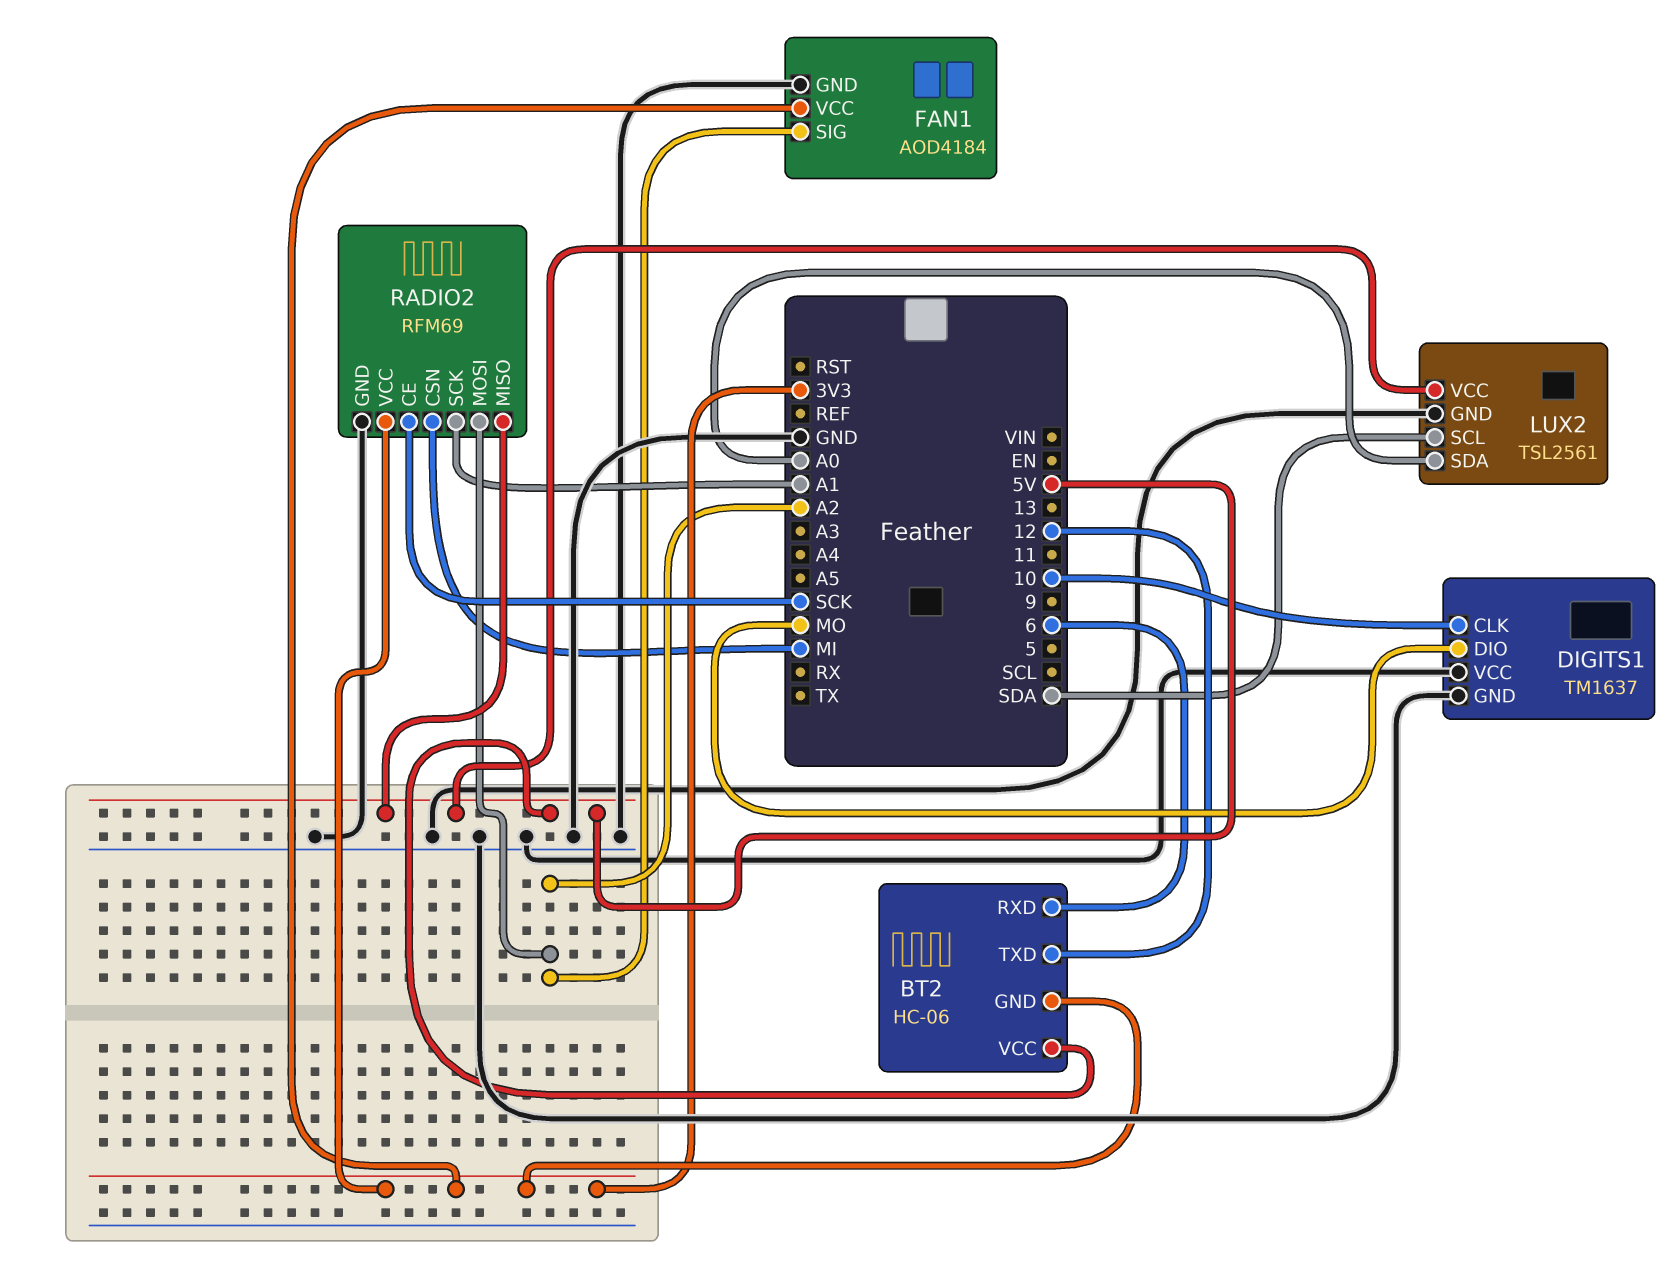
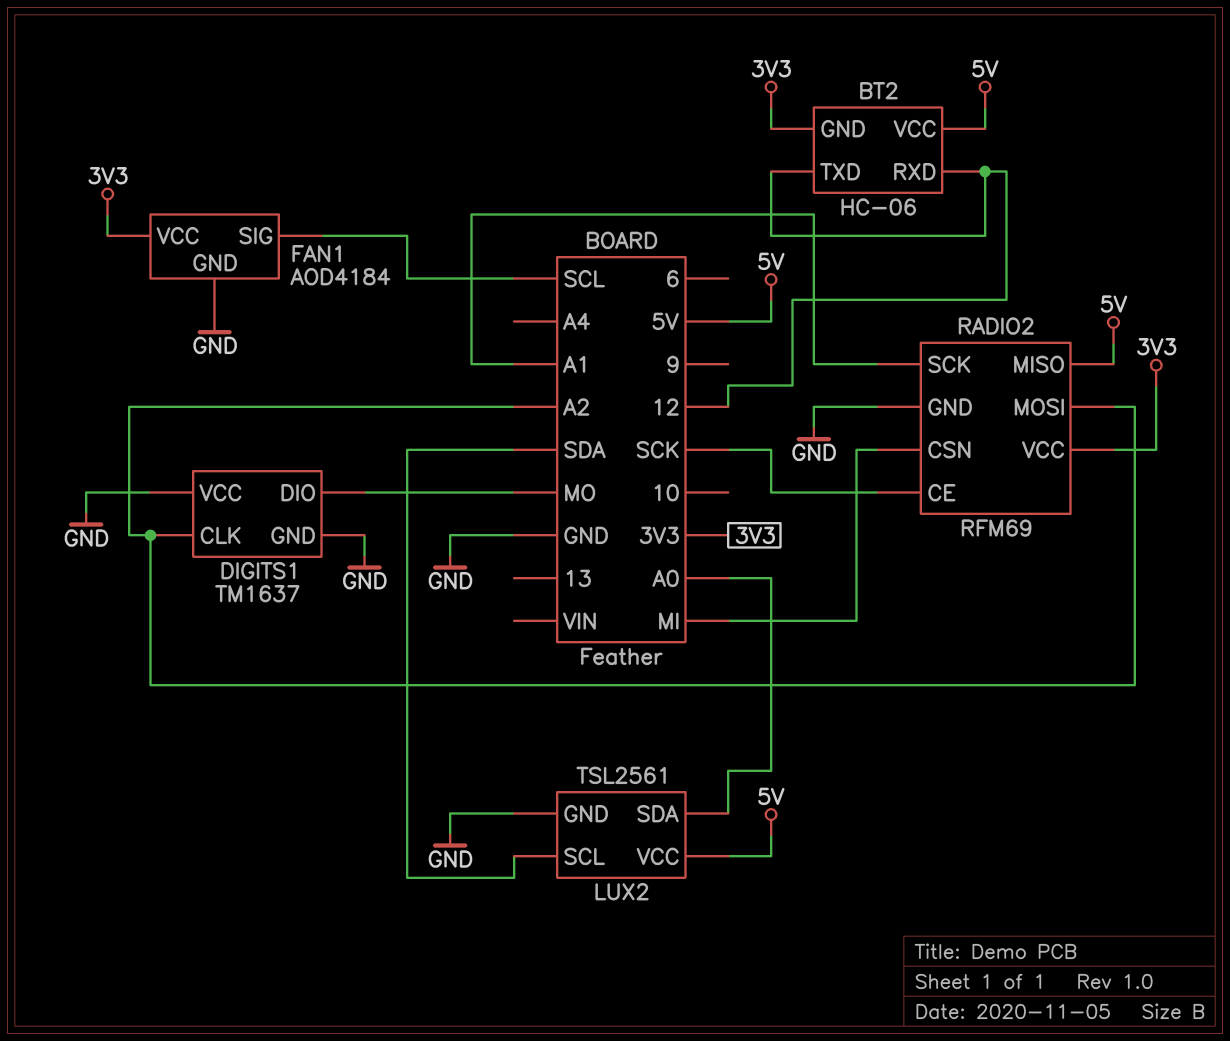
BT2 pin RXD: 6 -> 12
DIGITS1 pin CLK: 10 -> A2
FAN1 pin SIG: A2 -> SCL

